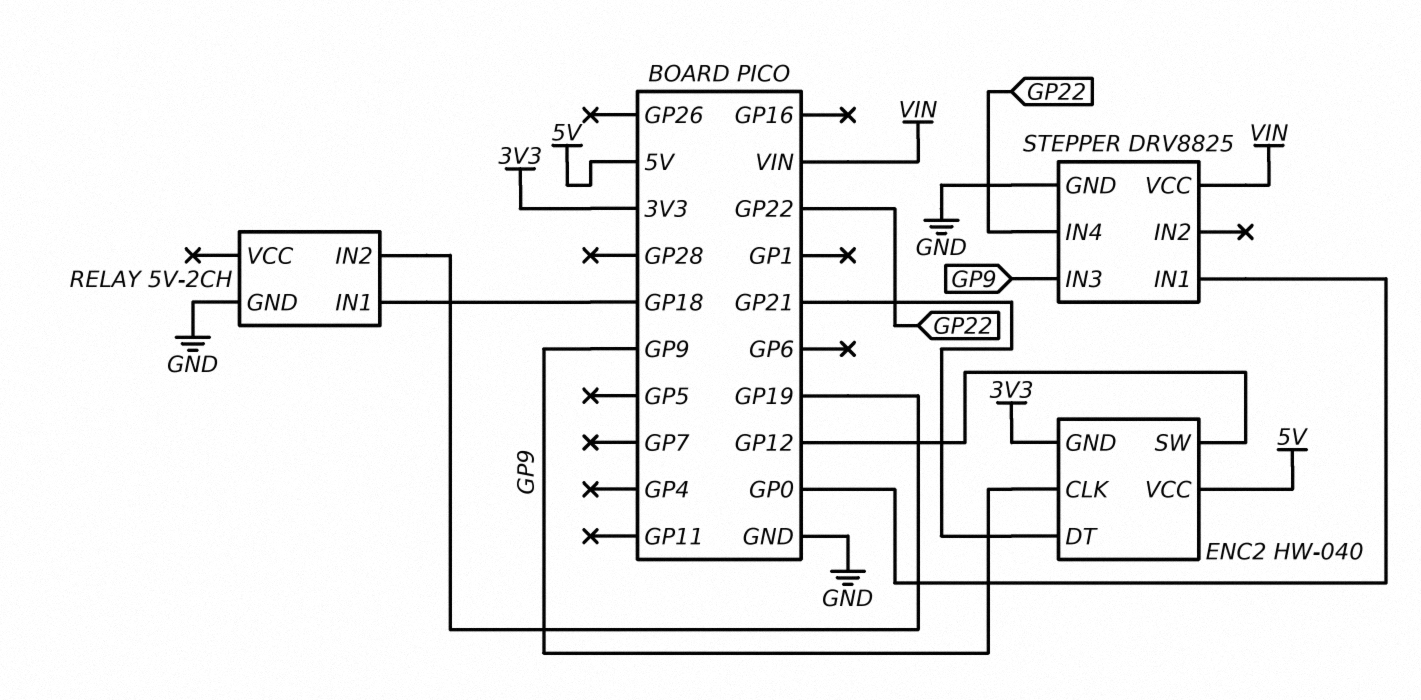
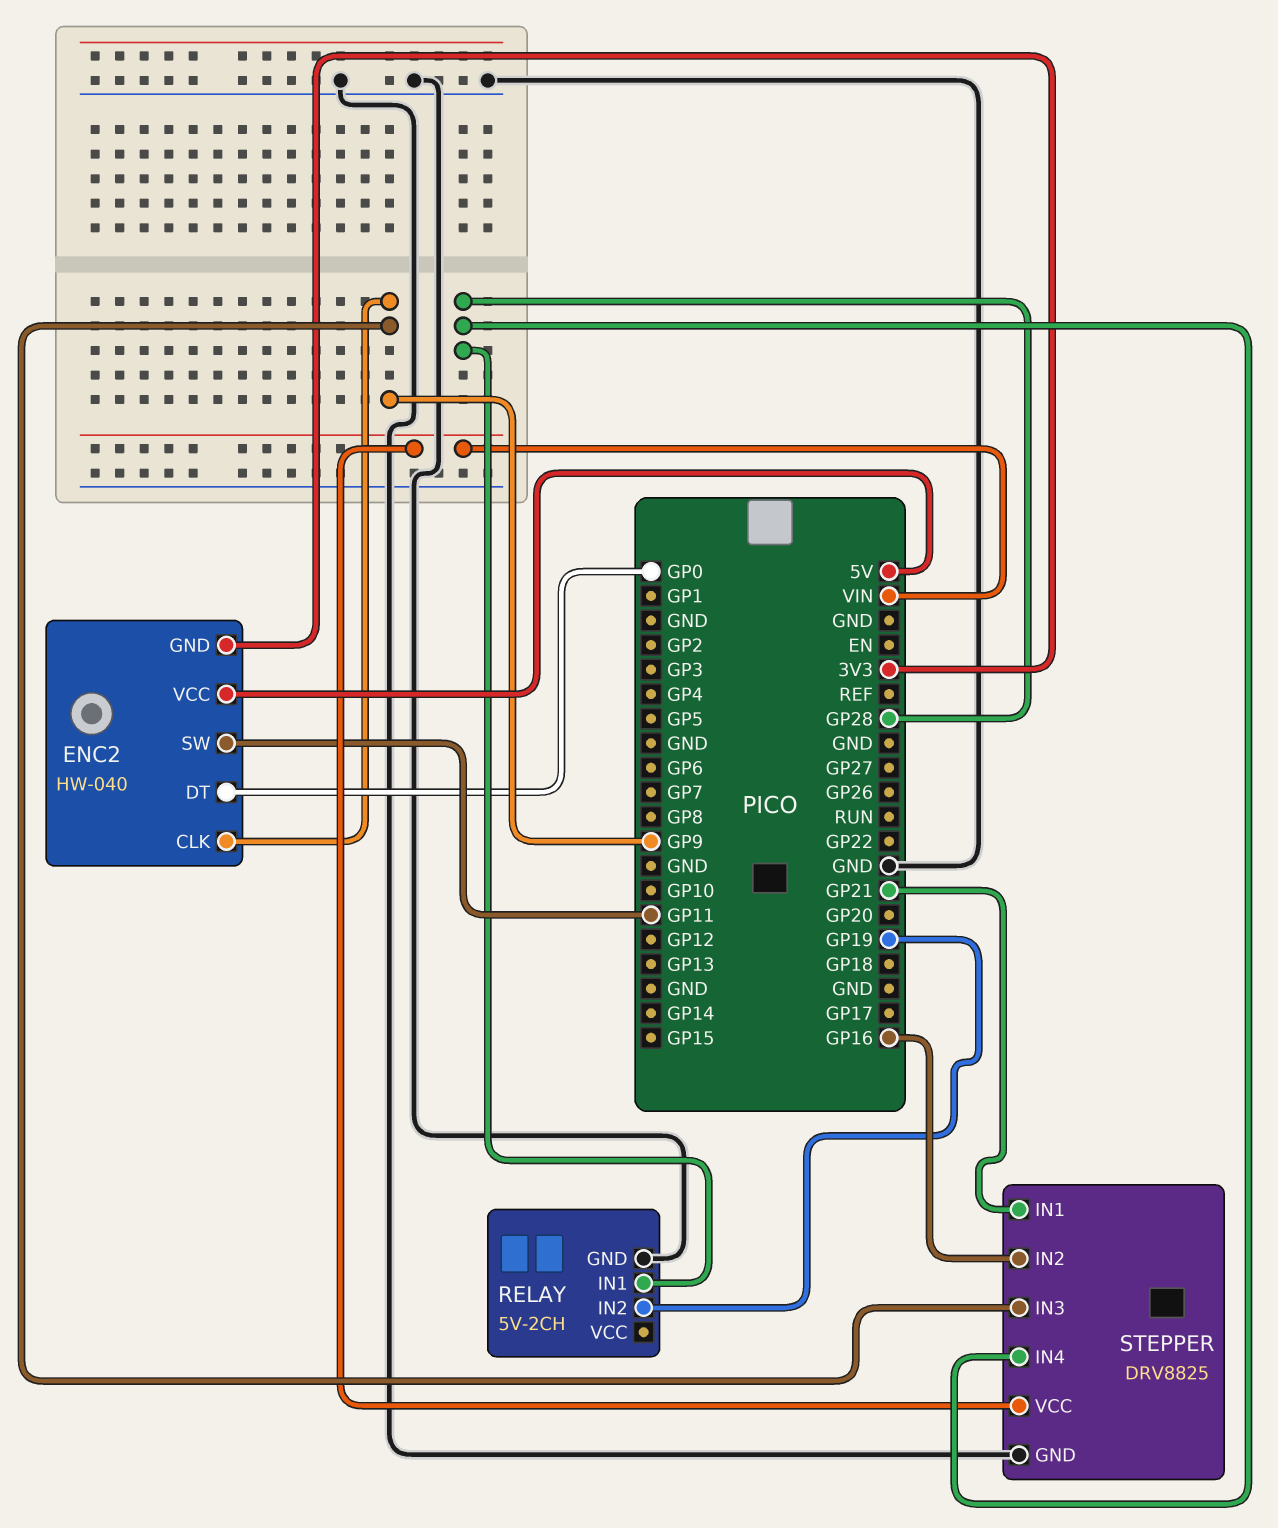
ENC2 pin DT: GP21 -> GP0
ENC2 pin SW: GP12 -> GP11
RELAY pin IN1: GP18 -> GP28
STEPPER pin IN1: GP0 -> GP21
STEPPER pin IN2: none -> GP16
STEPPER pin IN4: GP22 -> GP28

